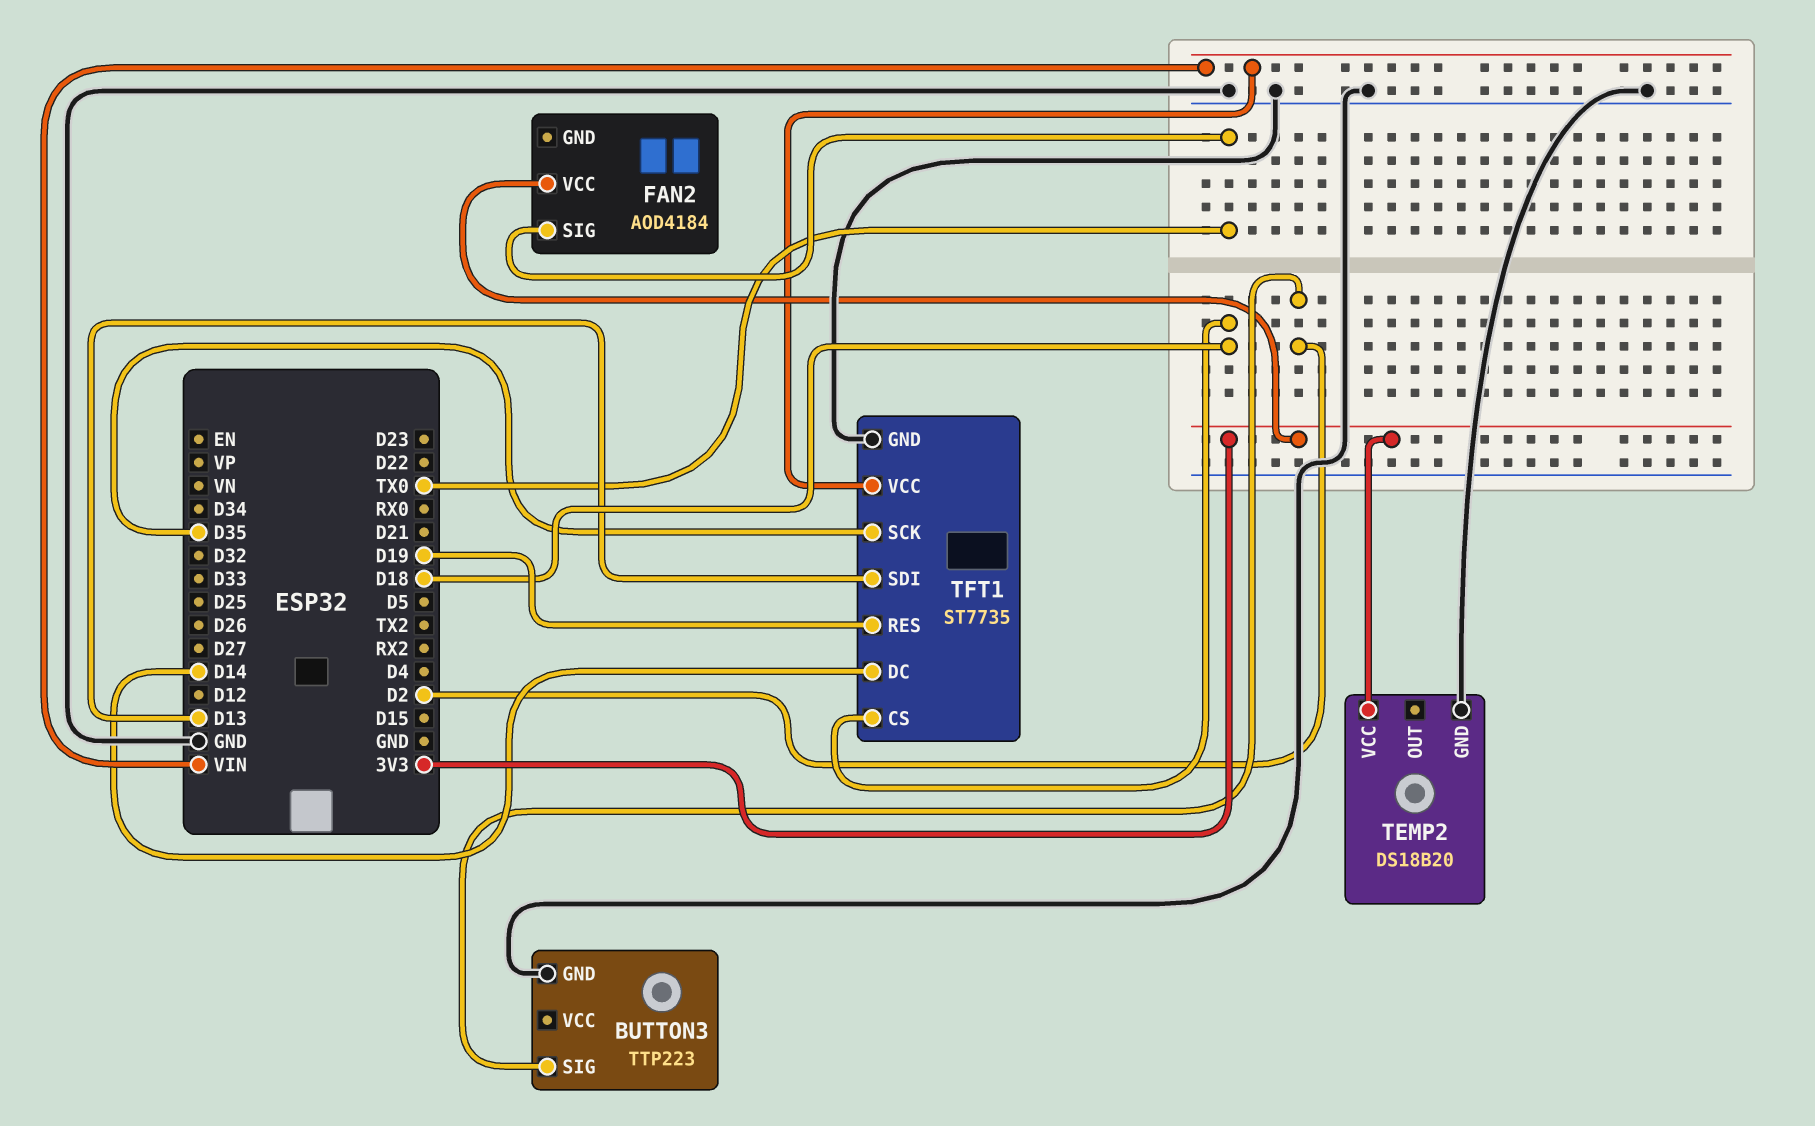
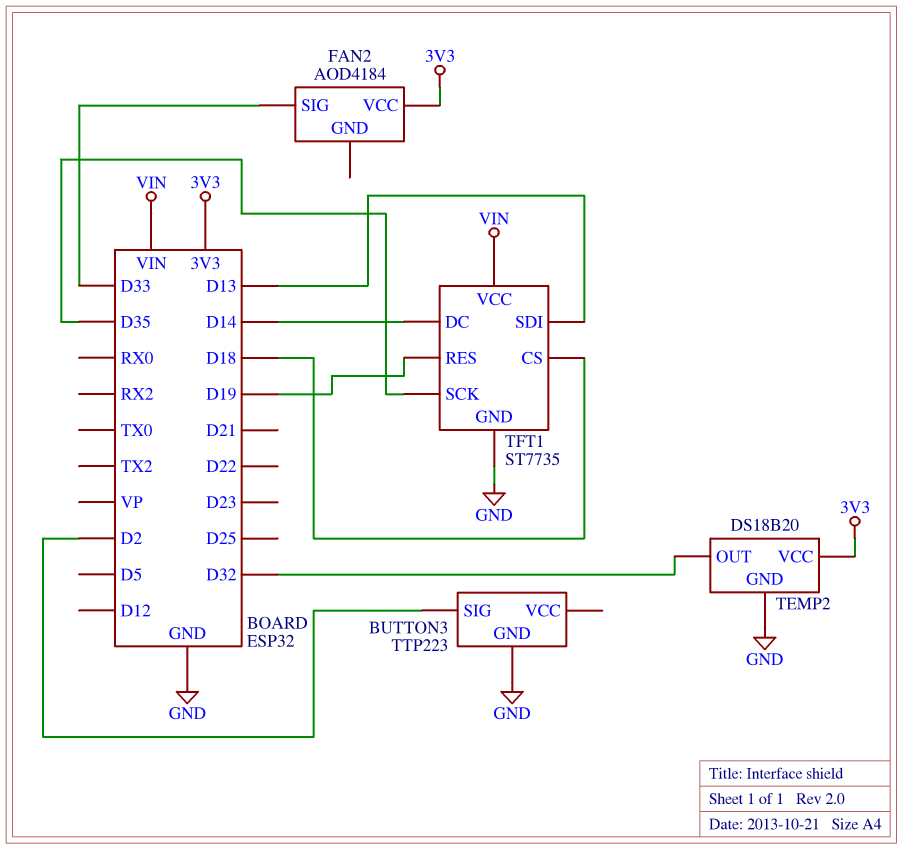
FAN2 pin SIG: TX0 -> D33
TEMP2 pin OUT: none -> D32

